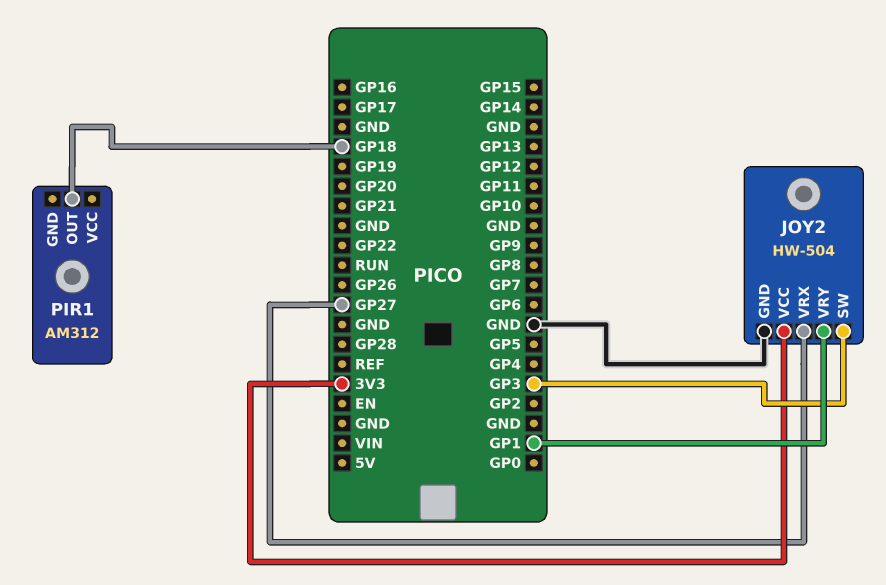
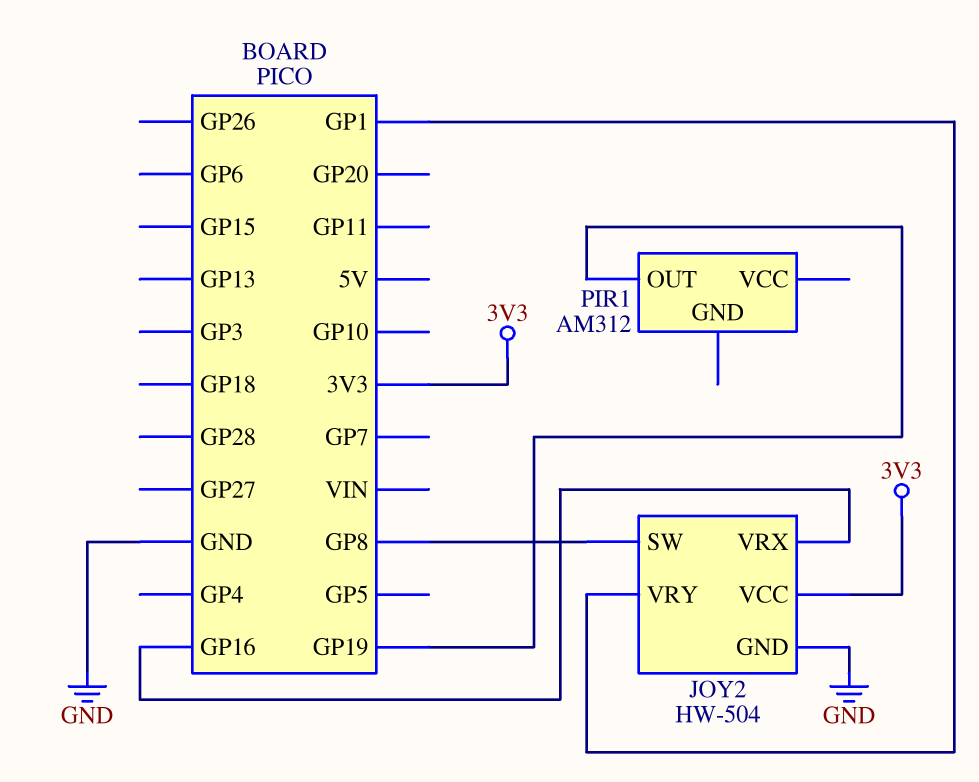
JOY2 pin SW: GP3 -> GP8
JOY2 pin VRX: GP27 -> GP16
PIR1 pin OUT: GP18 -> GP19

